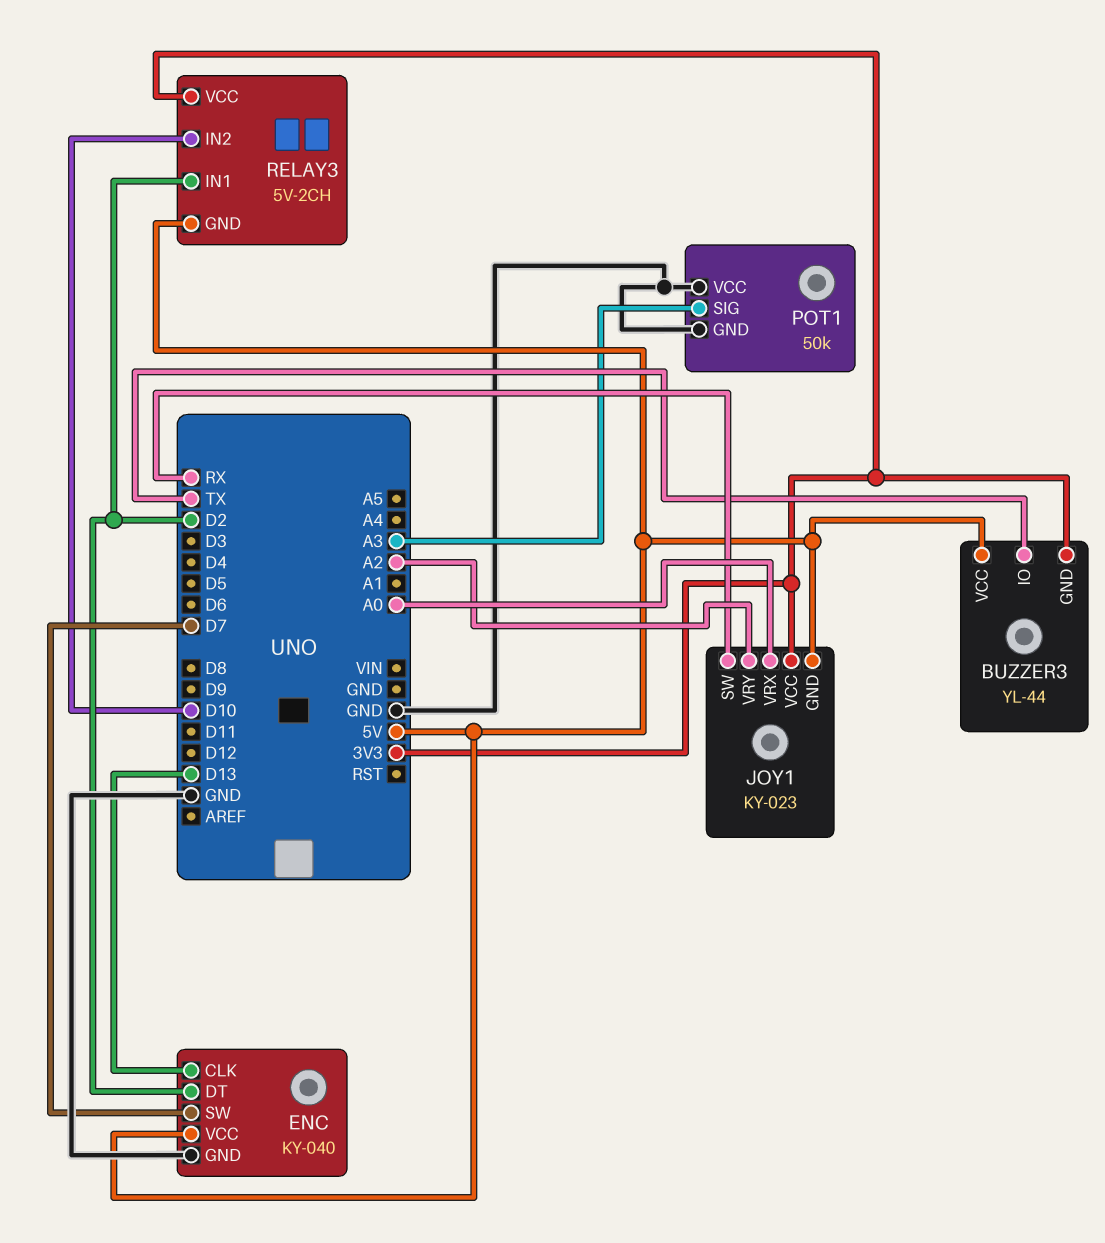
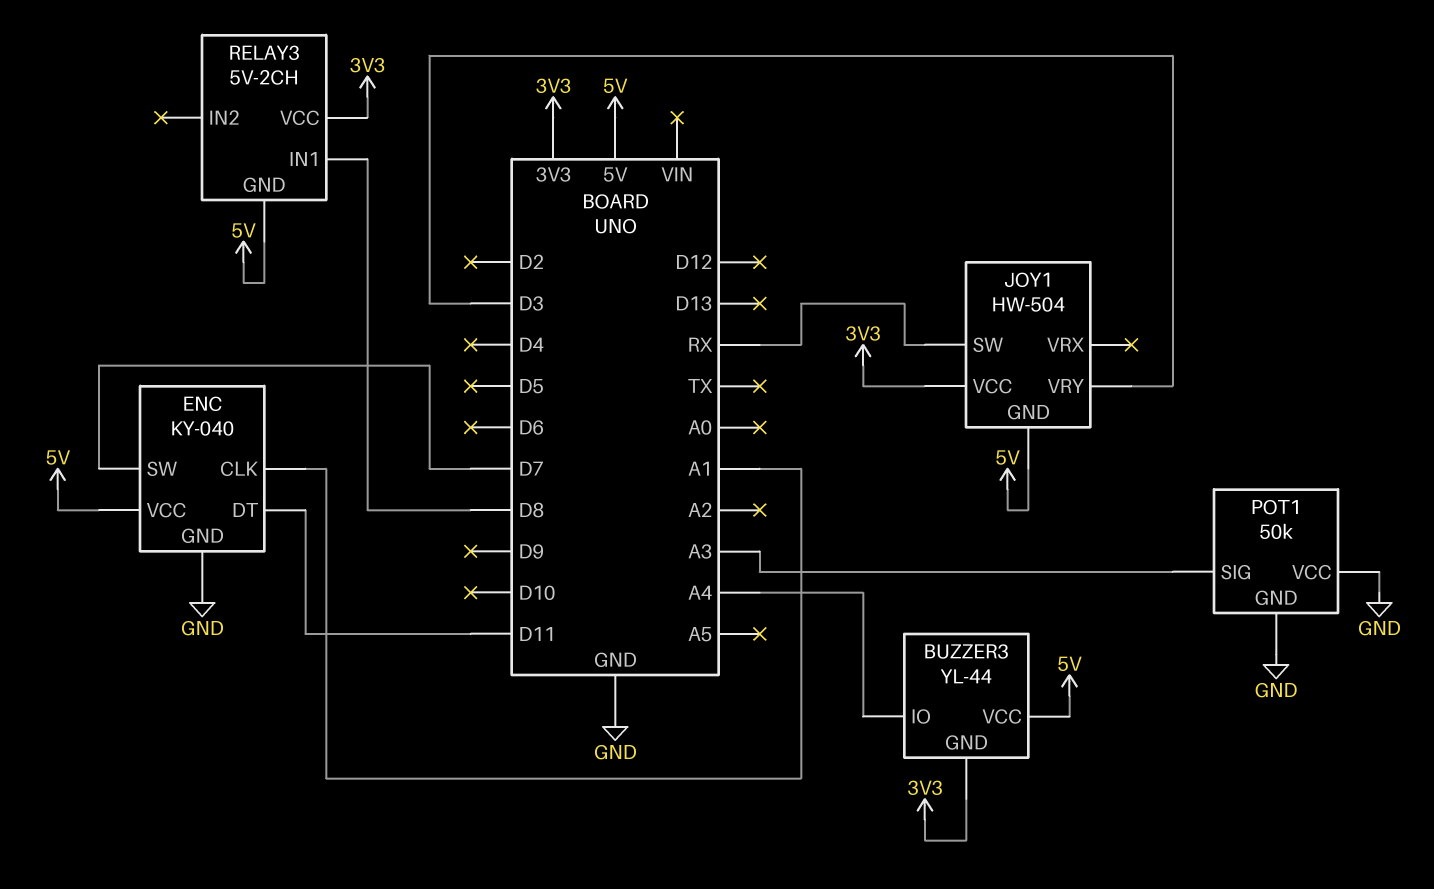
BUZZER3 pin IO: TX -> A4
ENC pin CLK: D13 -> A1
ENC pin DT: D2 -> D11
JOY1: KY-023 -> HW-504
JOY1 pin VRX: A0 -> none
JOY1 pin VRY: A2 -> D3
RELAY3 pin IN1: D2 -> D8
RELAY3 pin IN2: D10 -> none

